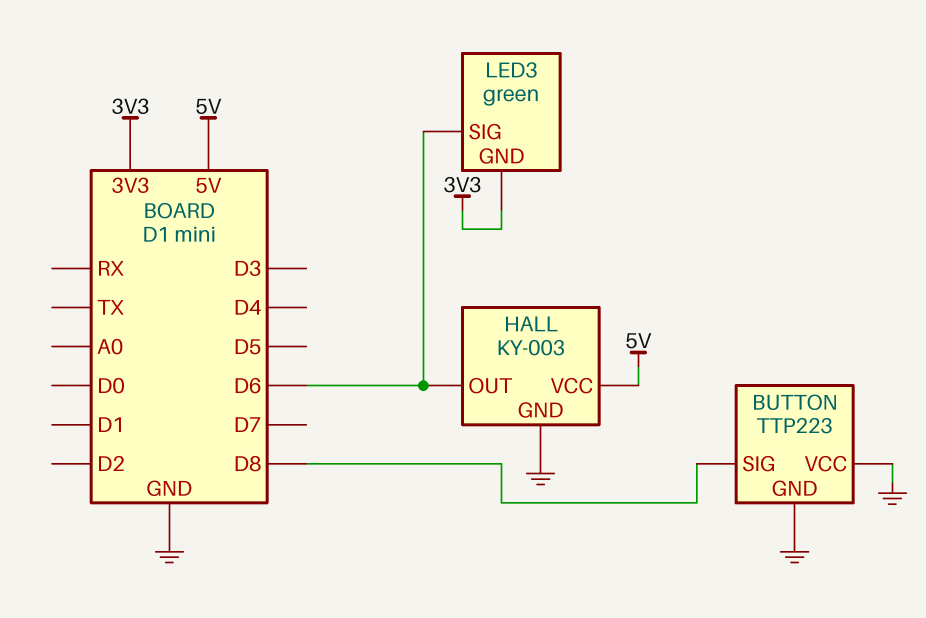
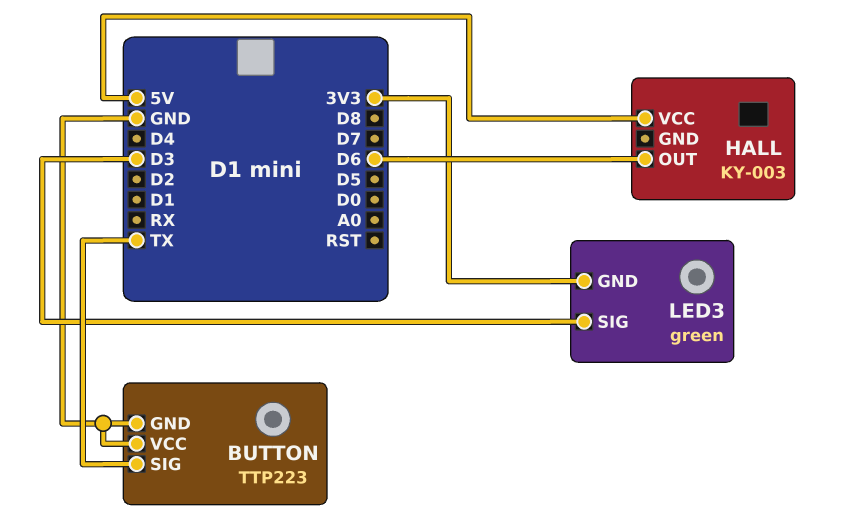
BUTTON pin SIG: D8 -> TX
HALL pin GND: GND -> none
LED3 pin SIG: D6 -> D3

